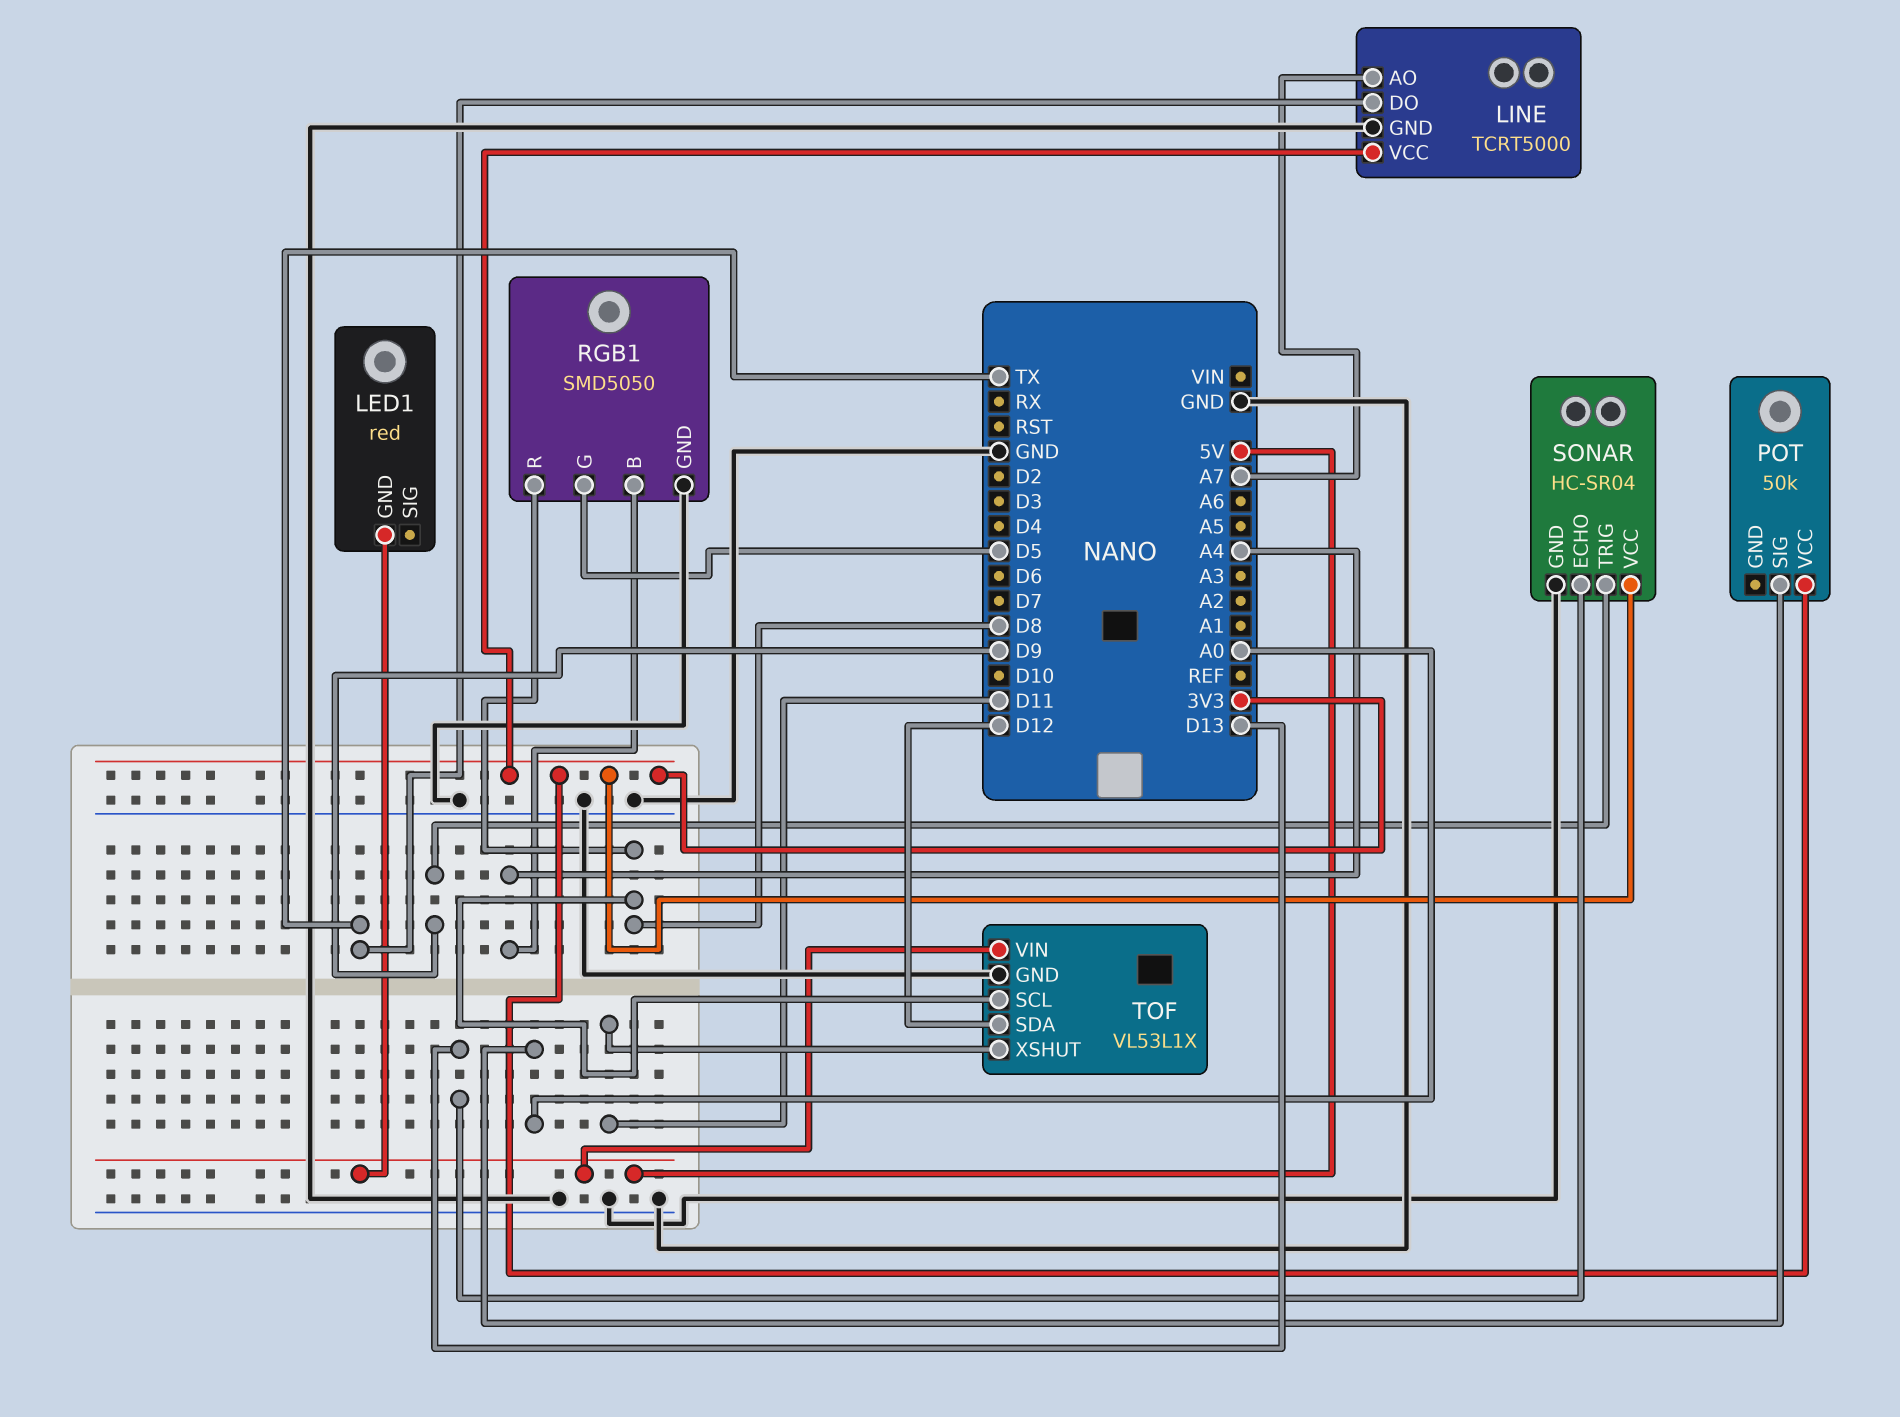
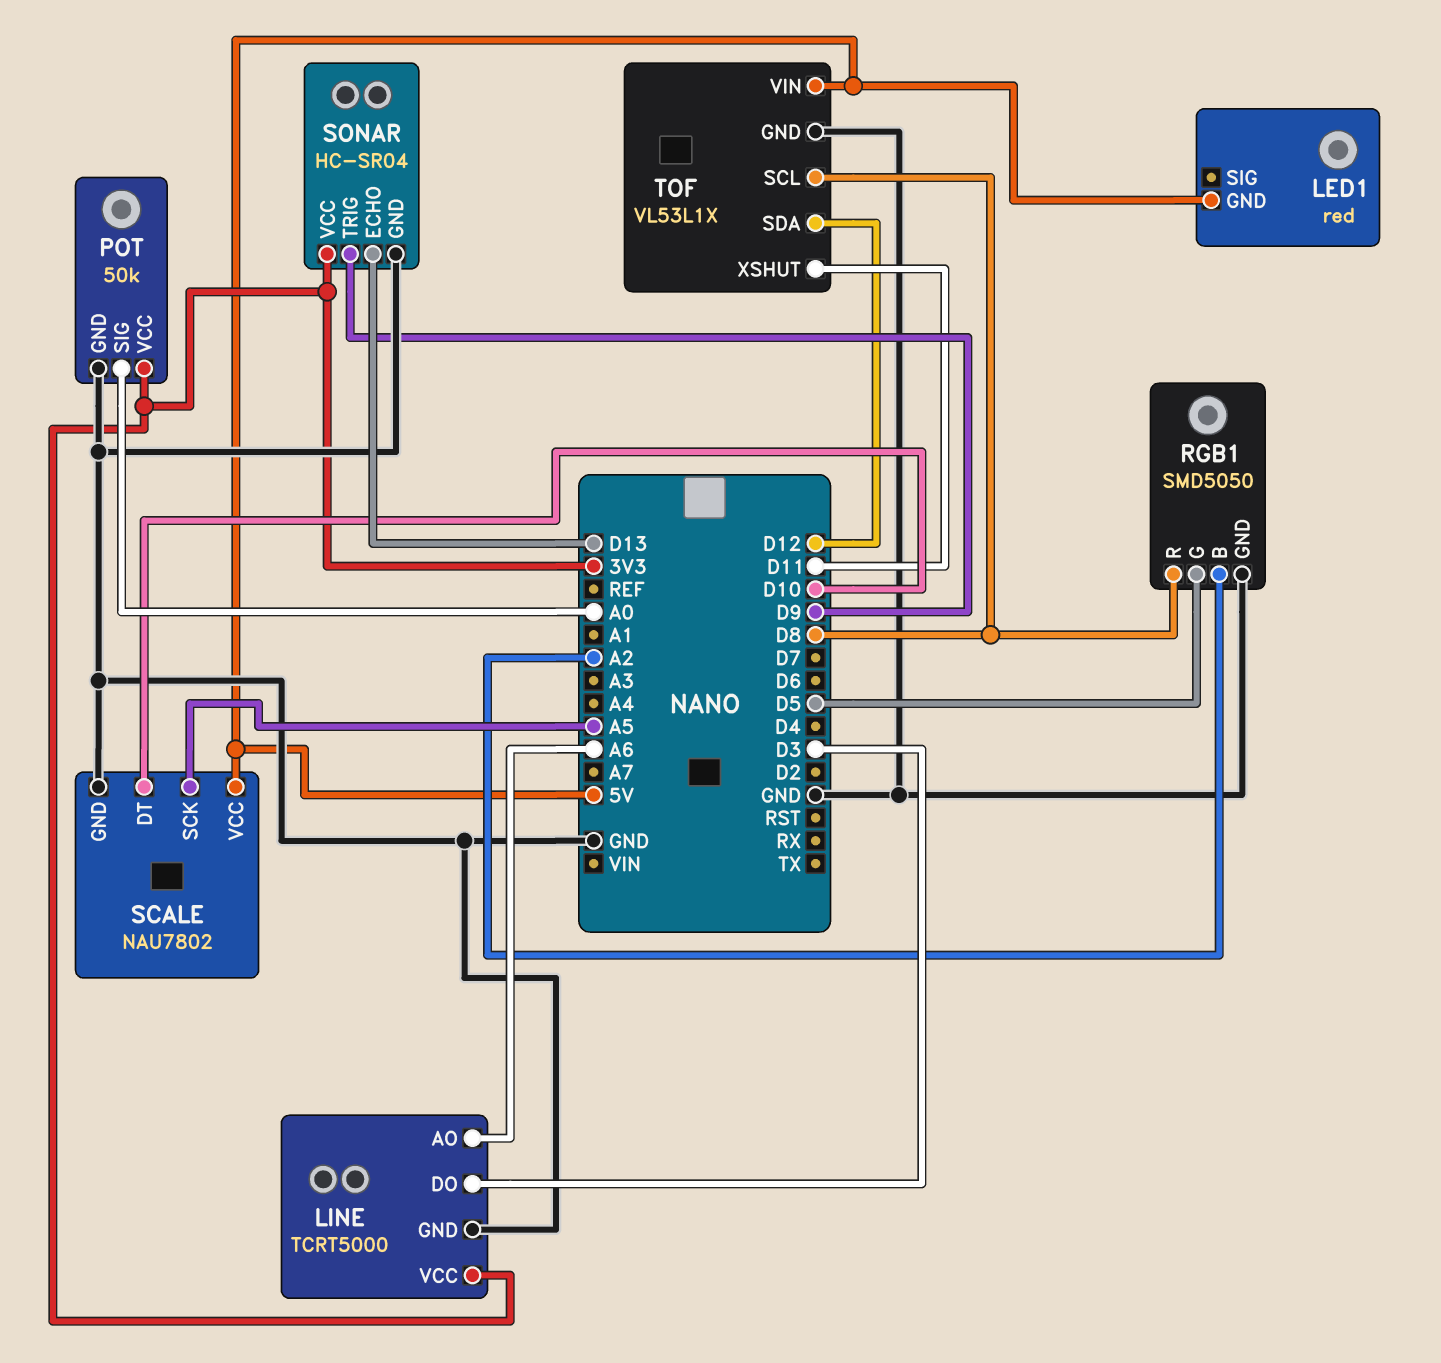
LINE pin AO: A7 -> A6
LINE pin DO: TX -> D3
POT pin GND: none -> GND
RGB1 pin B: A4 -> A2
SCALE: none -> NAU7802
SCALE pin DT: none -> D10
SCALE pin GND: none -> GND
SCALE pin SCK: none -> A5
SCALE pin VCC: none -> 5V

